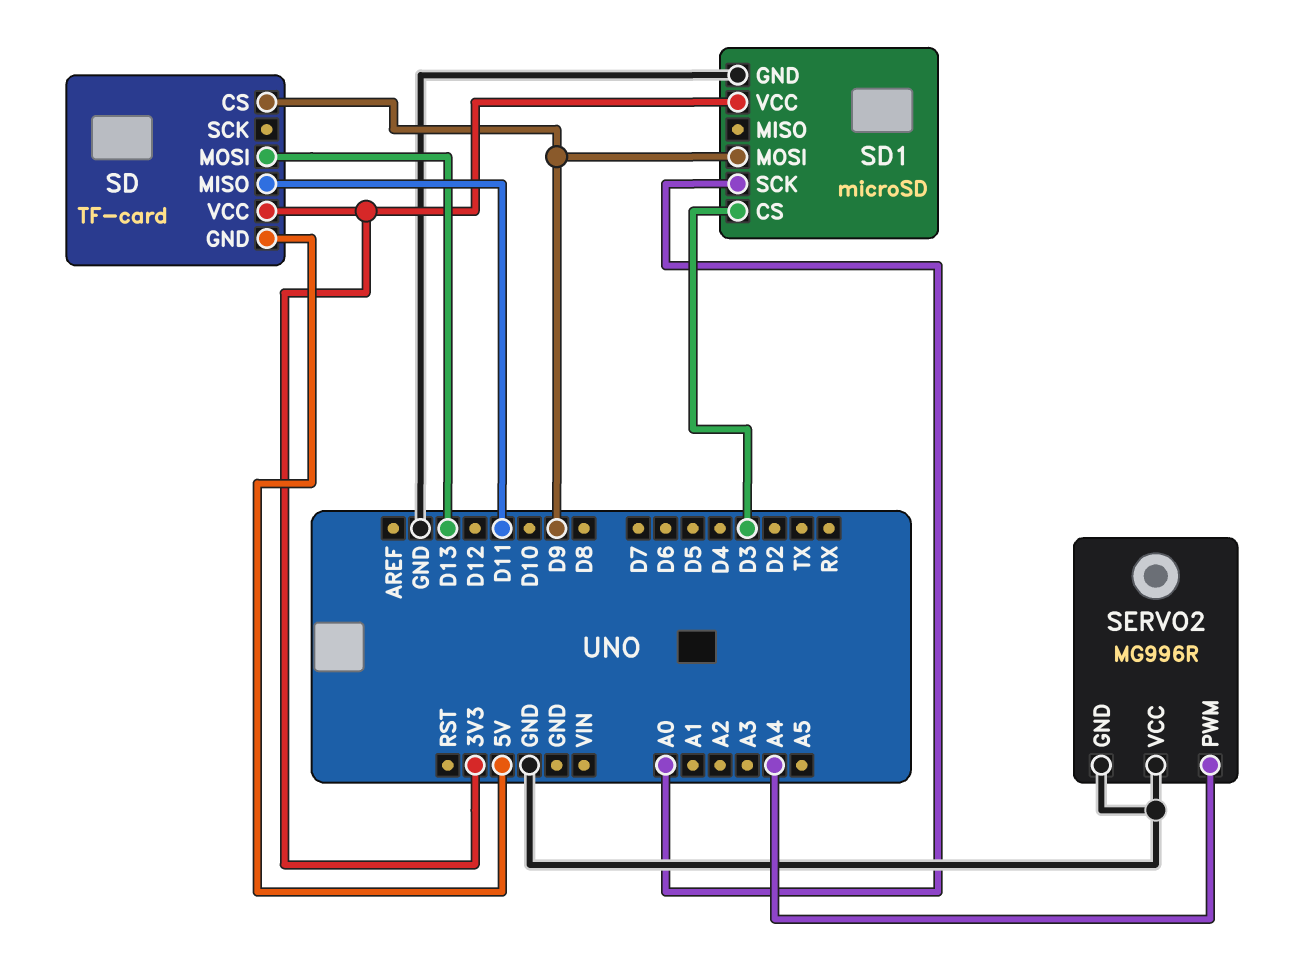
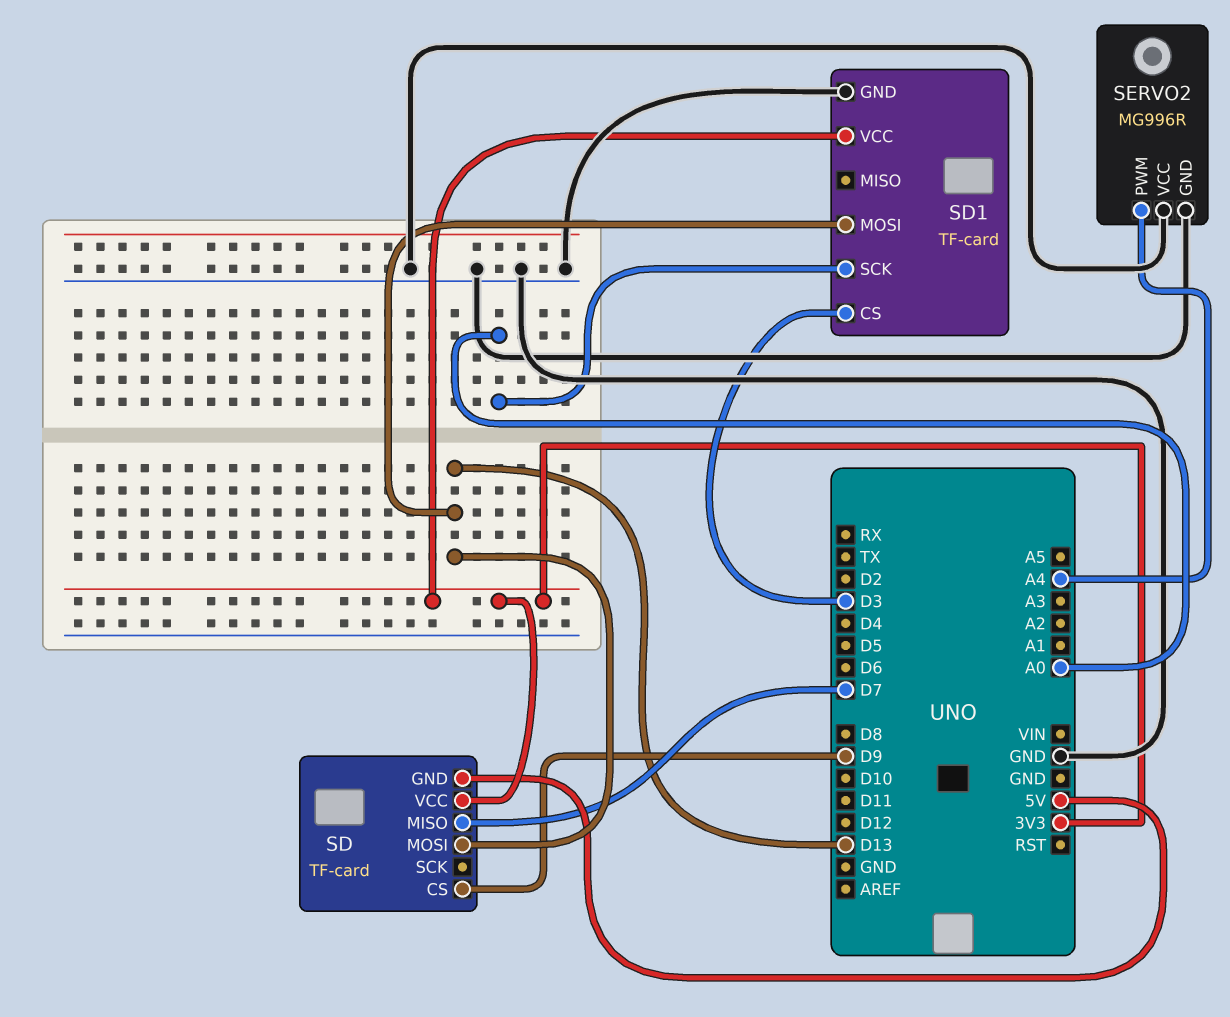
SD pin MISO: D11 -> D7
SD1: microSD -> TF-card
SD1 pin MOSI: D9 -> D13

